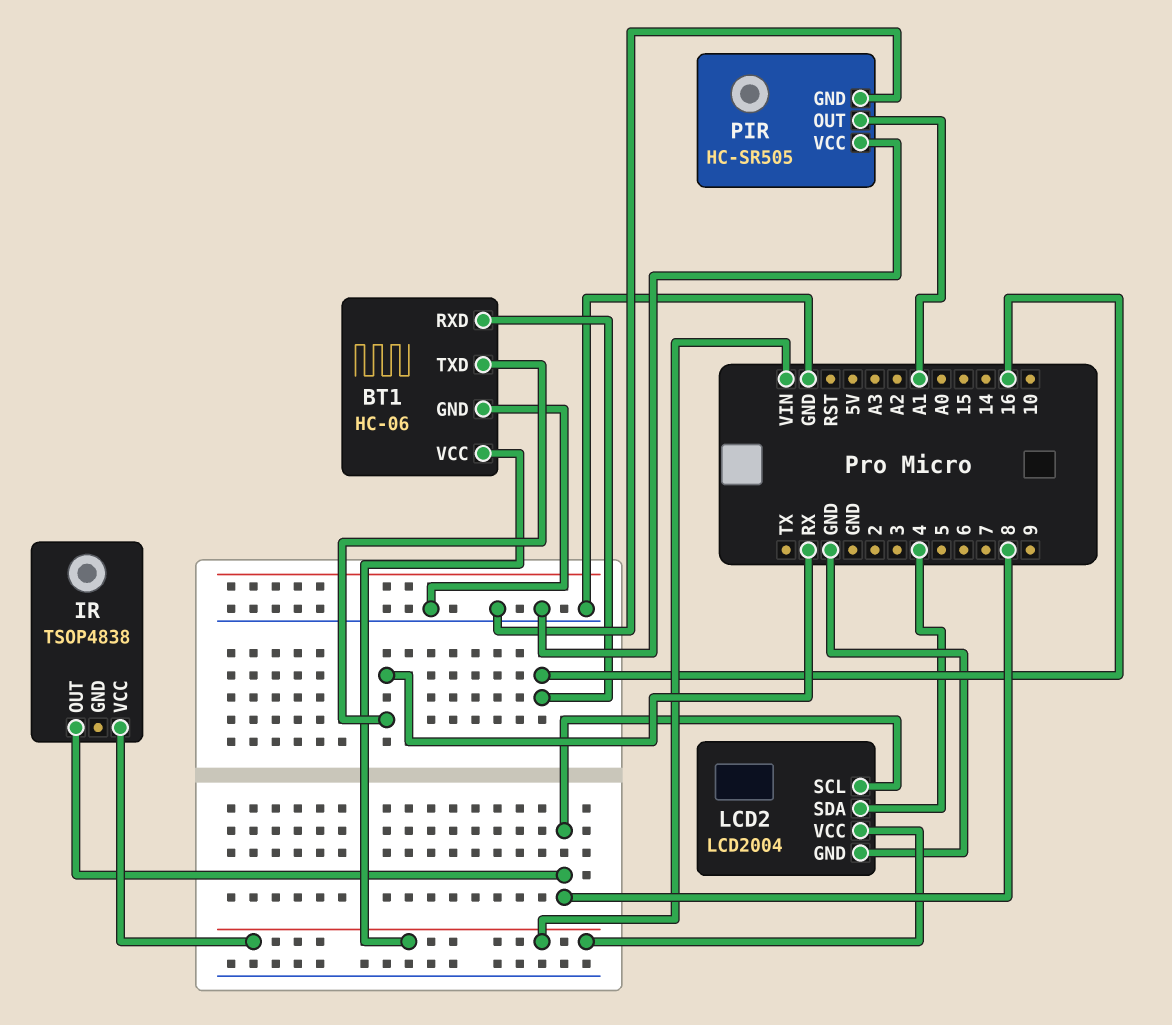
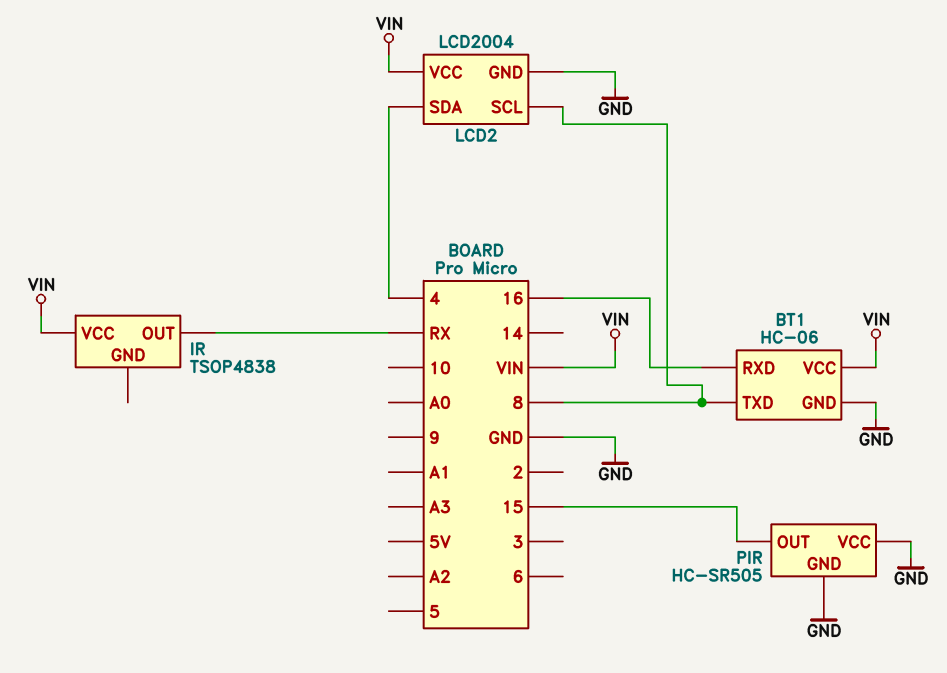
BT1 pin TXD: RX -> 8
IR pin OUT: 8 -> RX
PIR pin OUT: A1 -> 15

